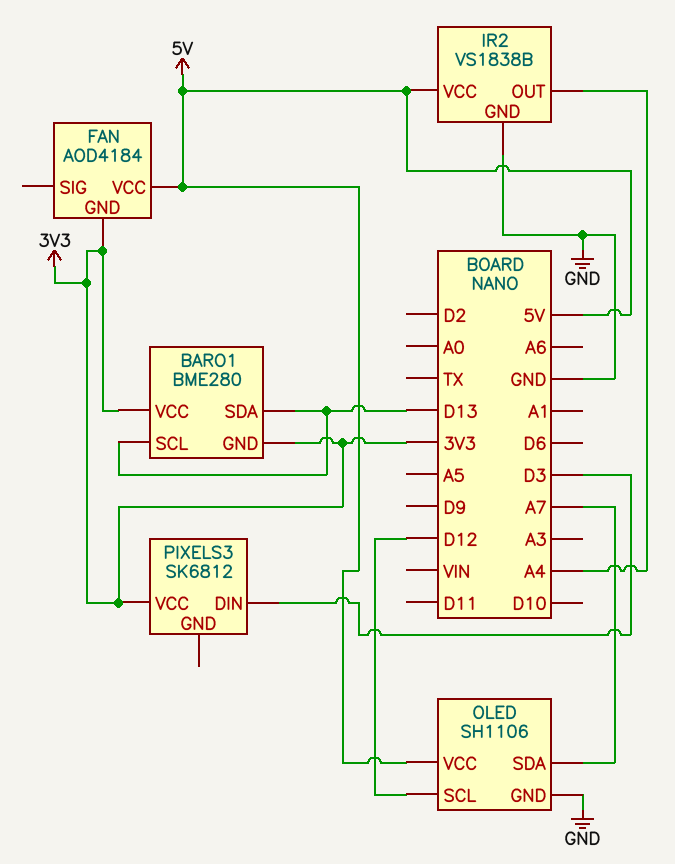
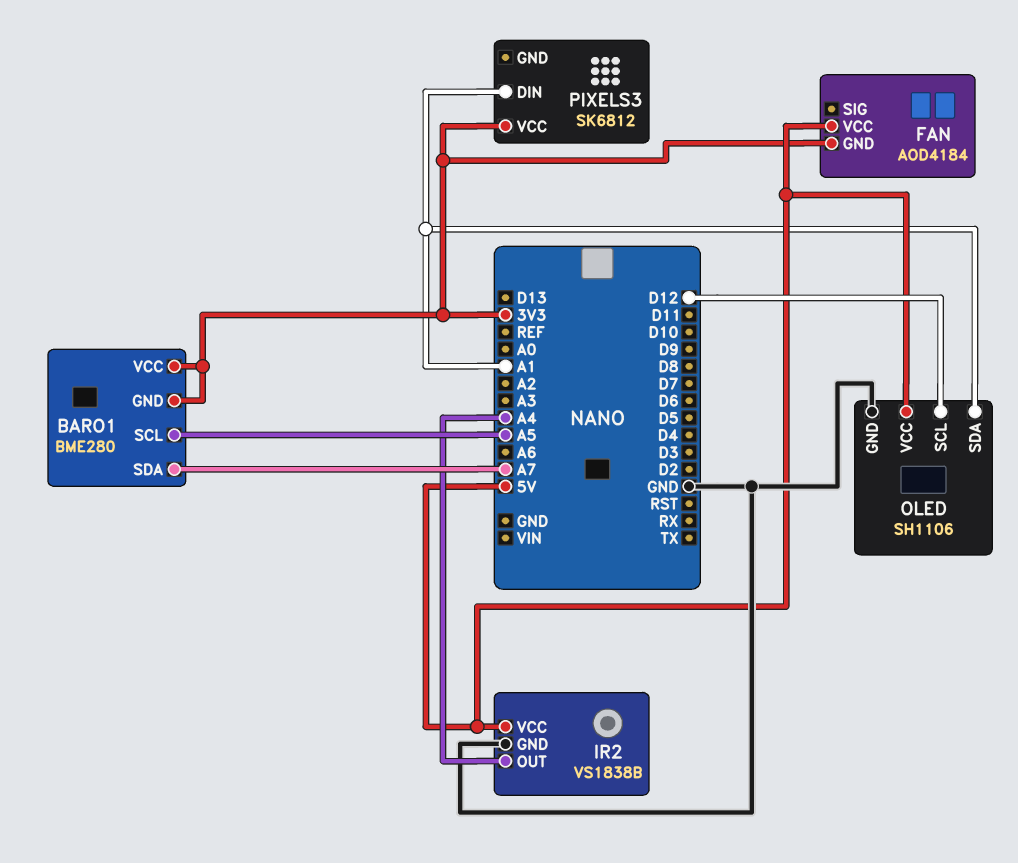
BARO1 pin SCL: D13 -> A5
BARO1 pin SDA: D13 -> A7
OLED pin SDA: A7 -> A1
PIXELS3 pin DIN: D3 -> A1

